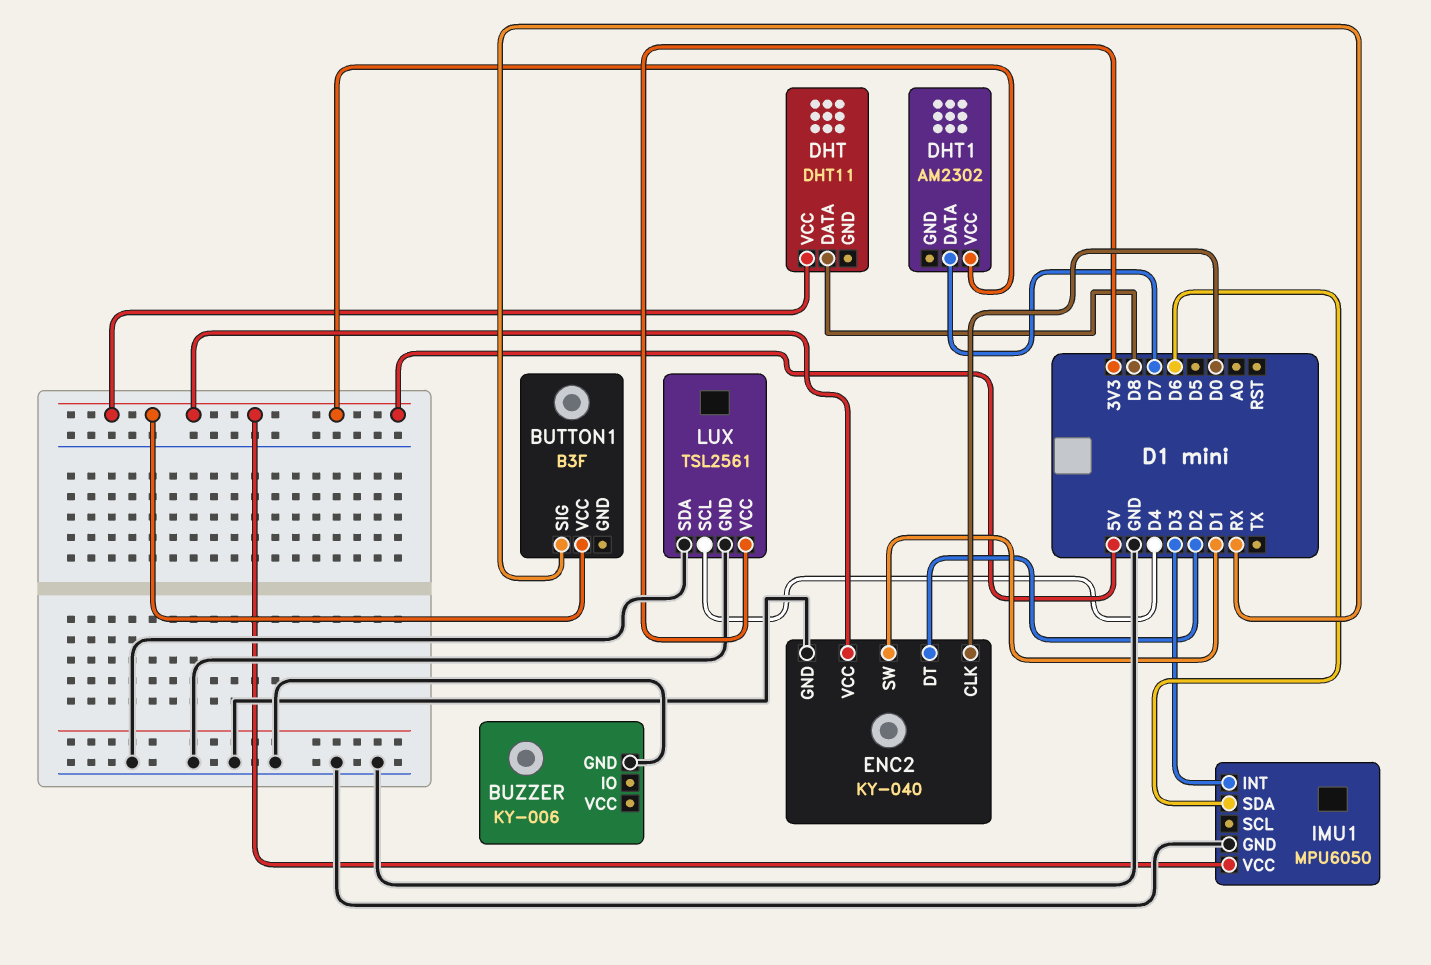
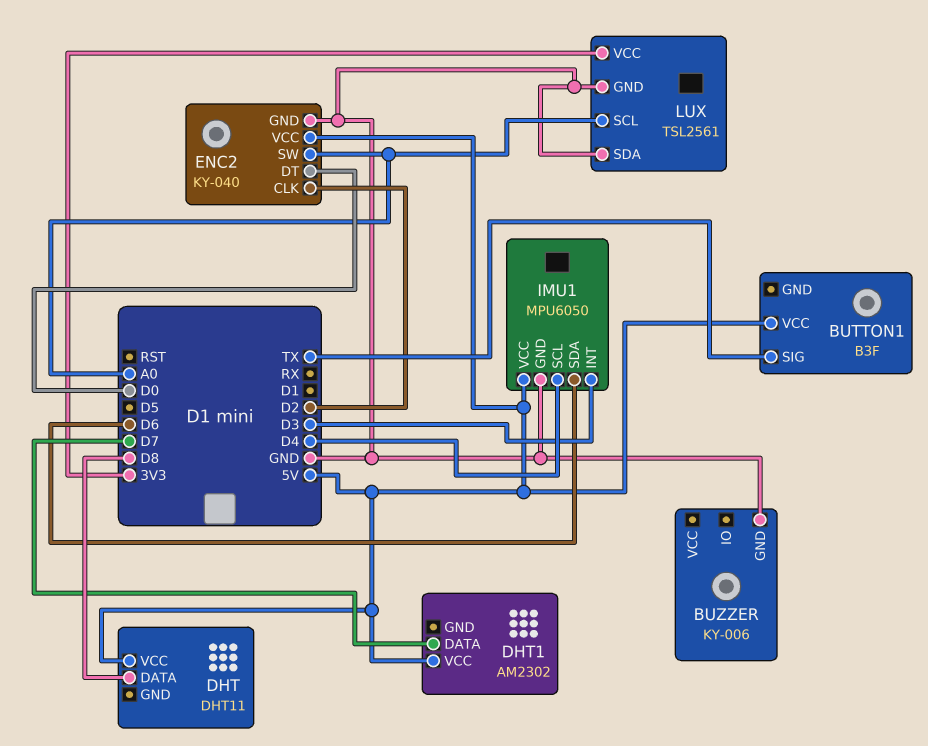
BUTTON1 pin SIG: RX -> TX
ENC2 pin CLK: D0 -> D2
ENC2 pin DT: D2 -> D0
ENC2 pin SW: D1 -> A0
IMU1 pin SCL: none -> D4
LUX pin SCL: D4 -> A0

